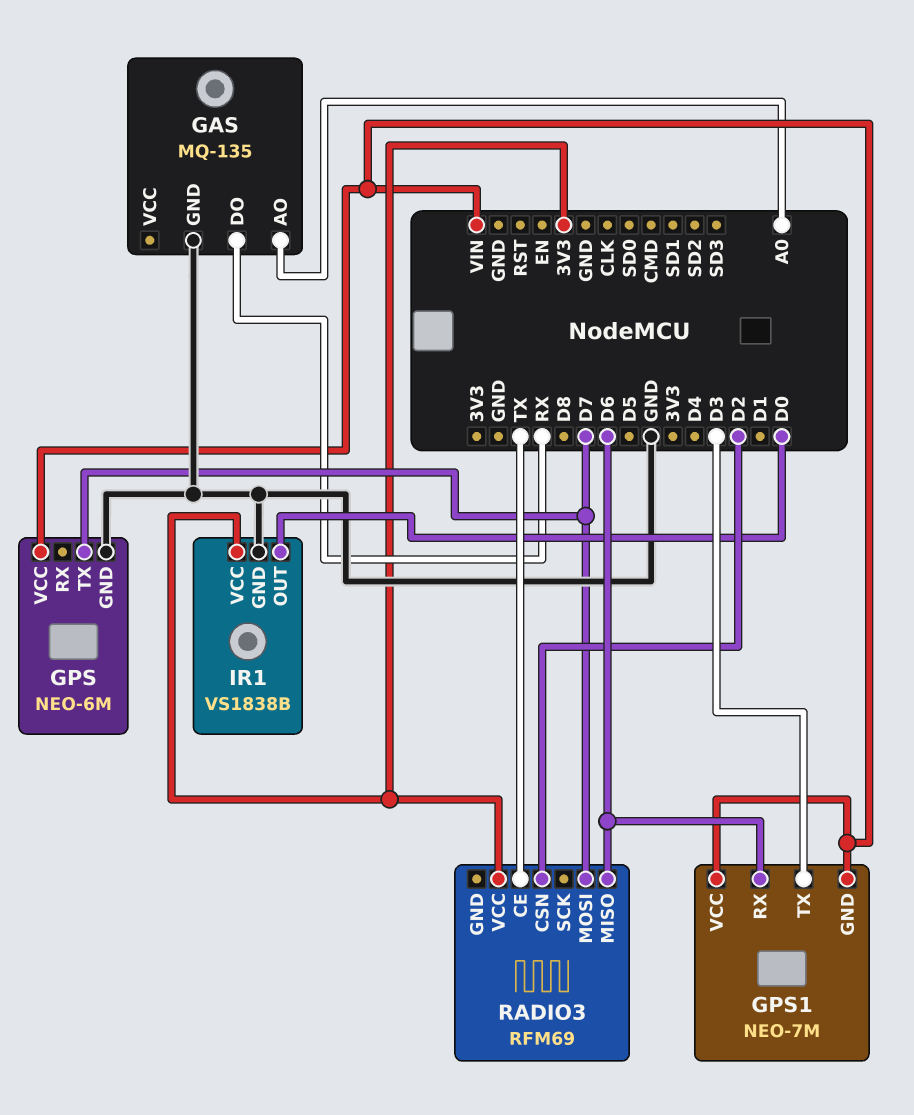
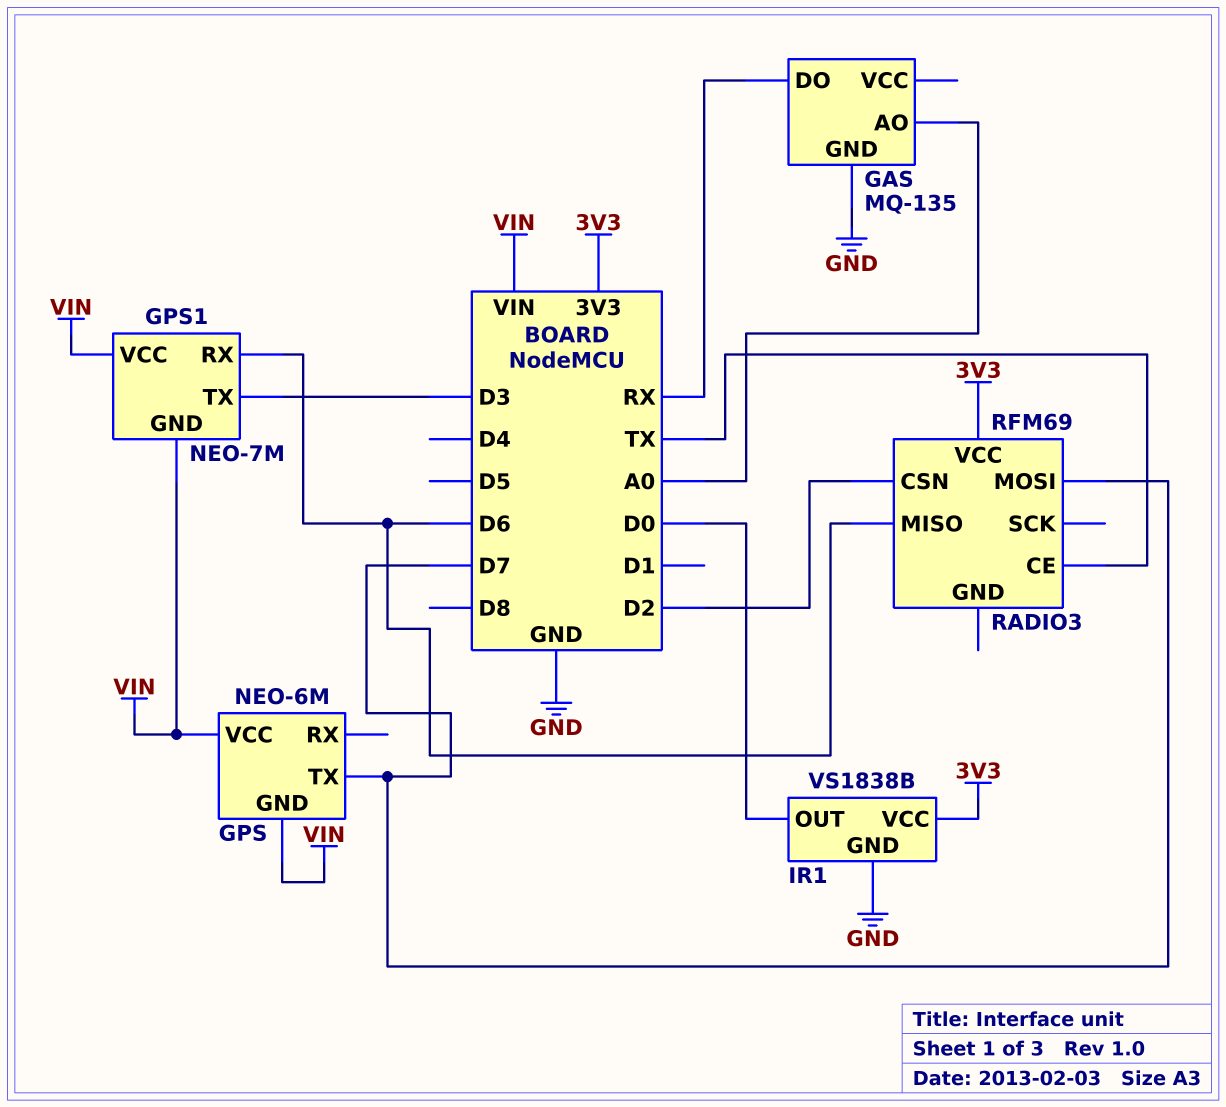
GPS pin GND: GND -> VIN

